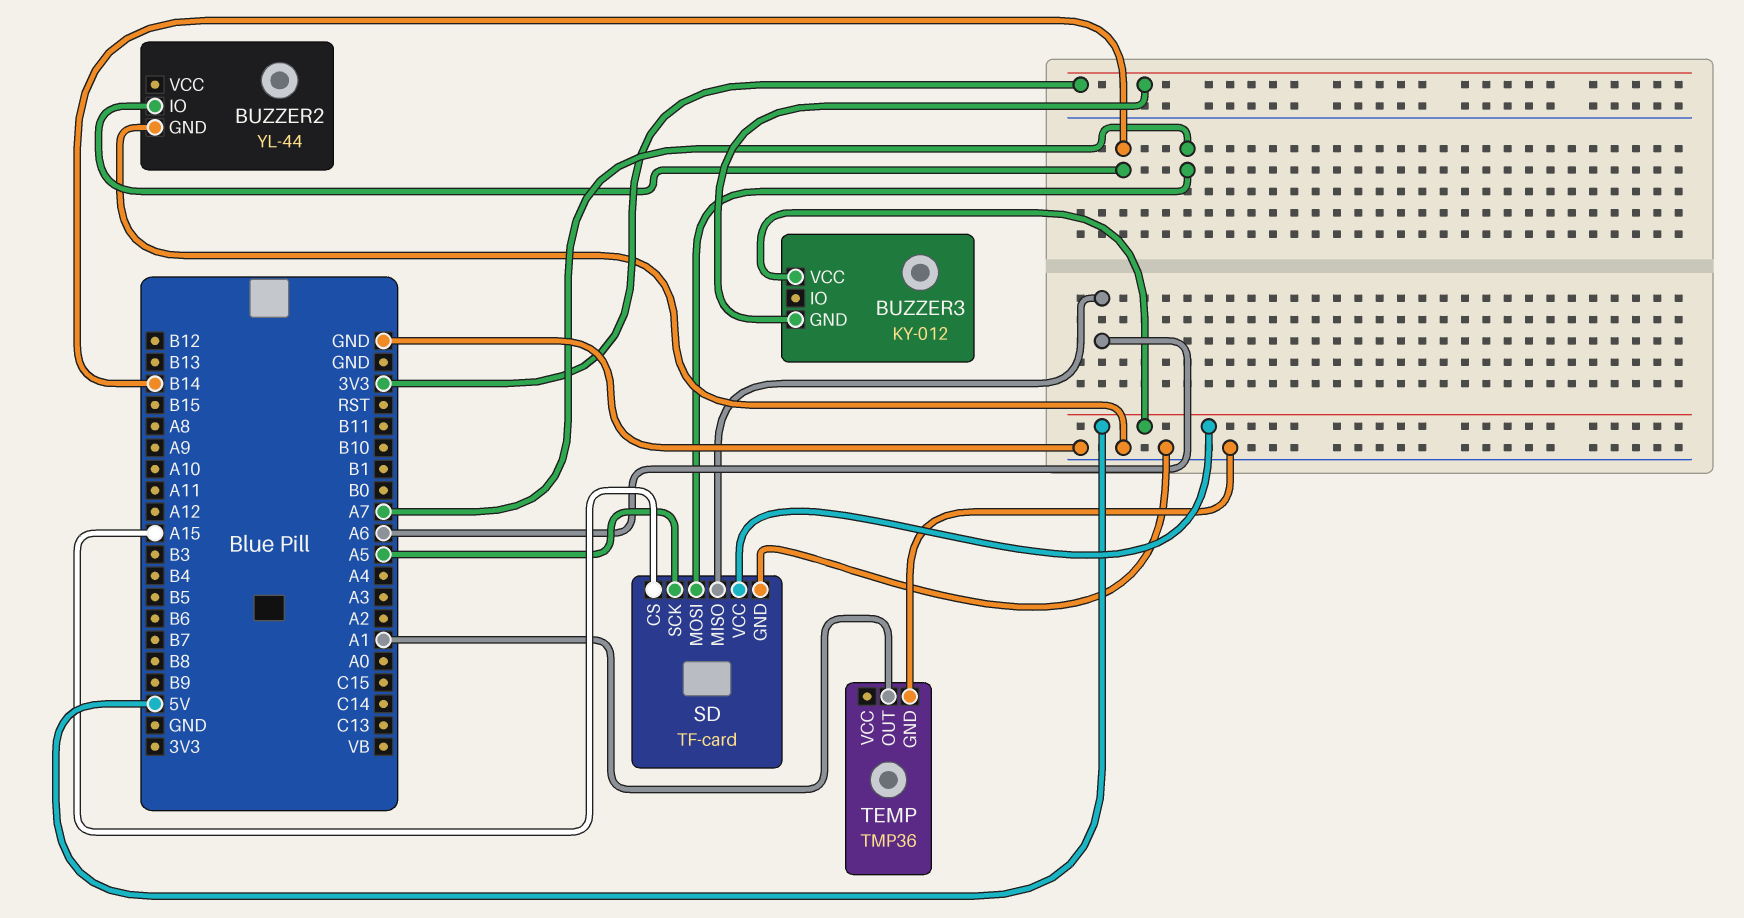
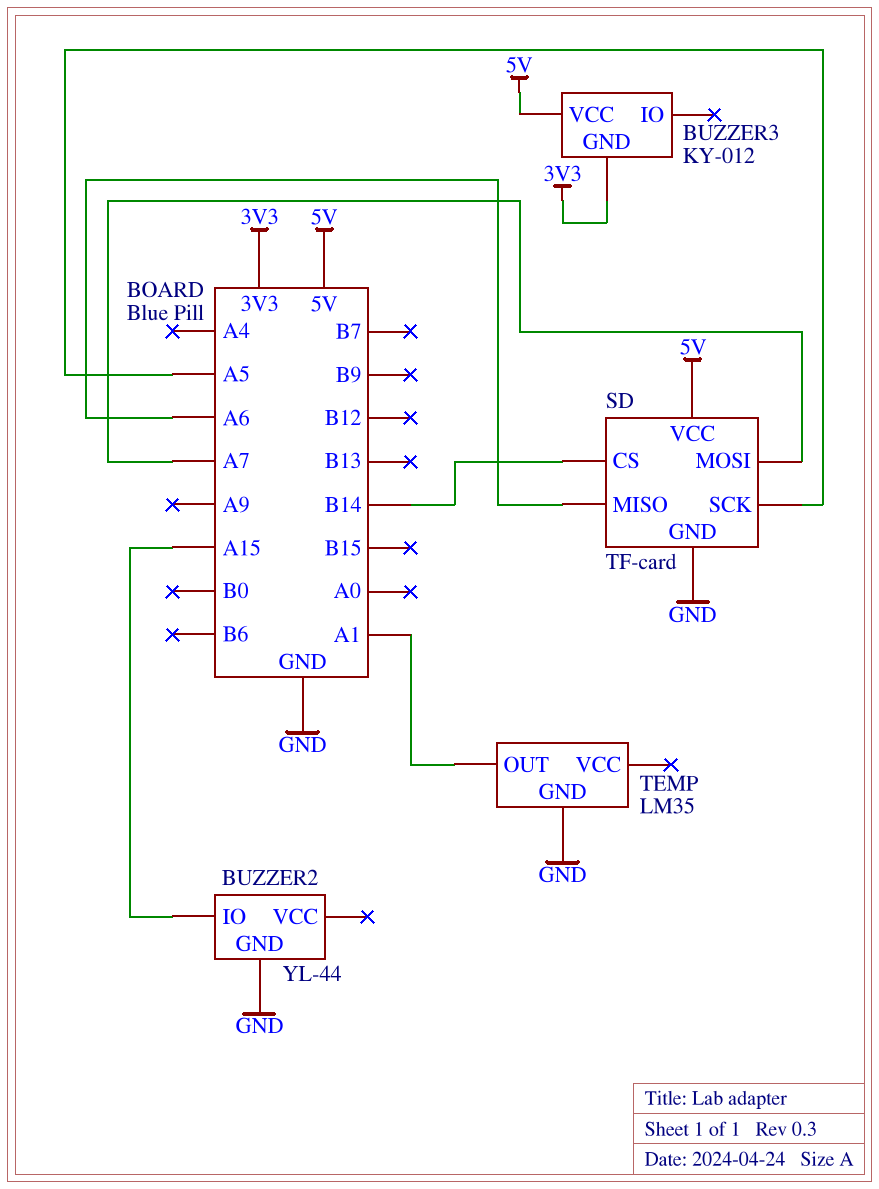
BUZZER2 pin IO: B14 -> A15
SD pin CS: A15 -> B14
TEMP: TMP36 -> LM35

